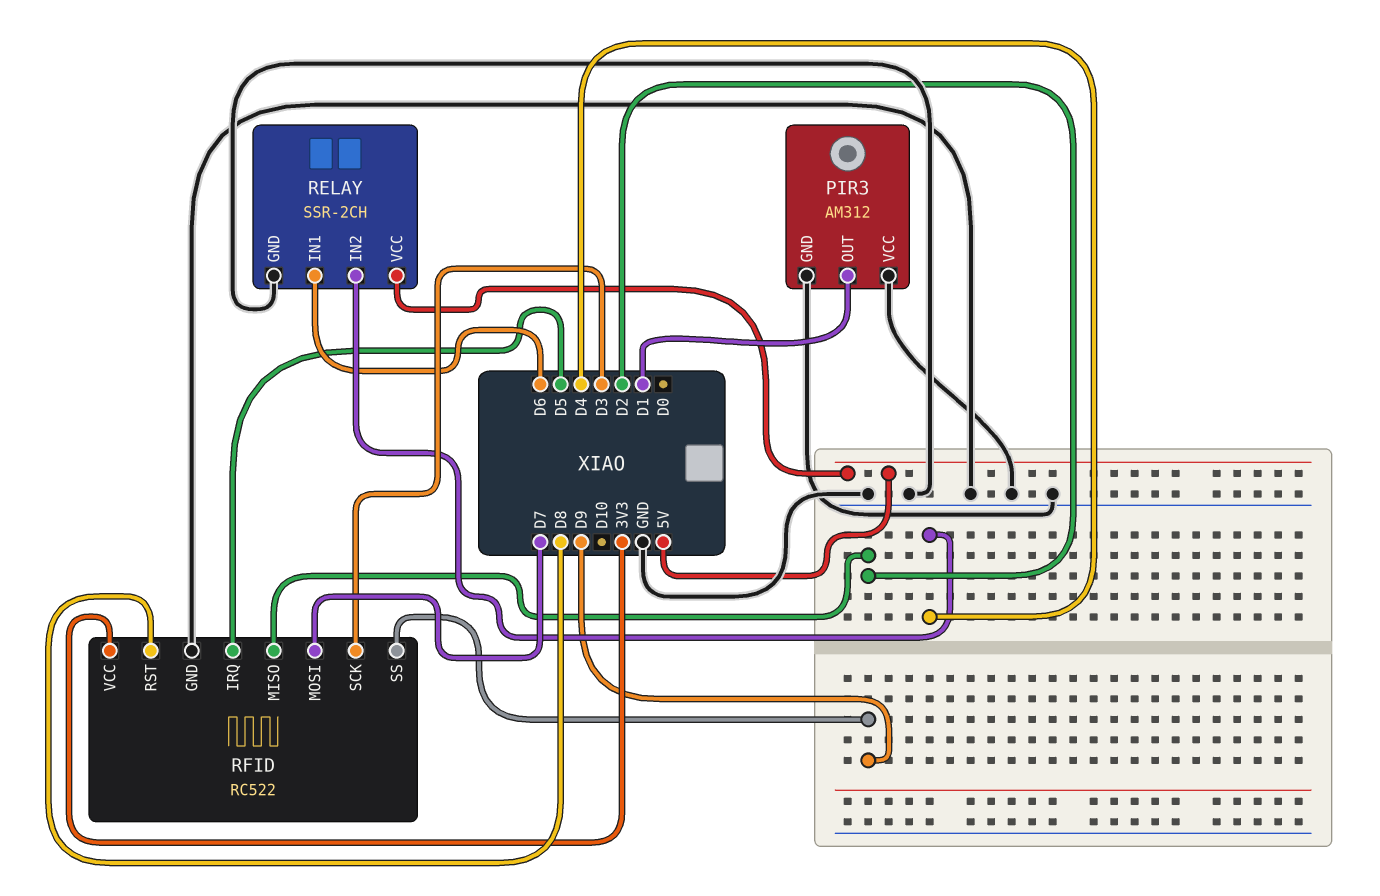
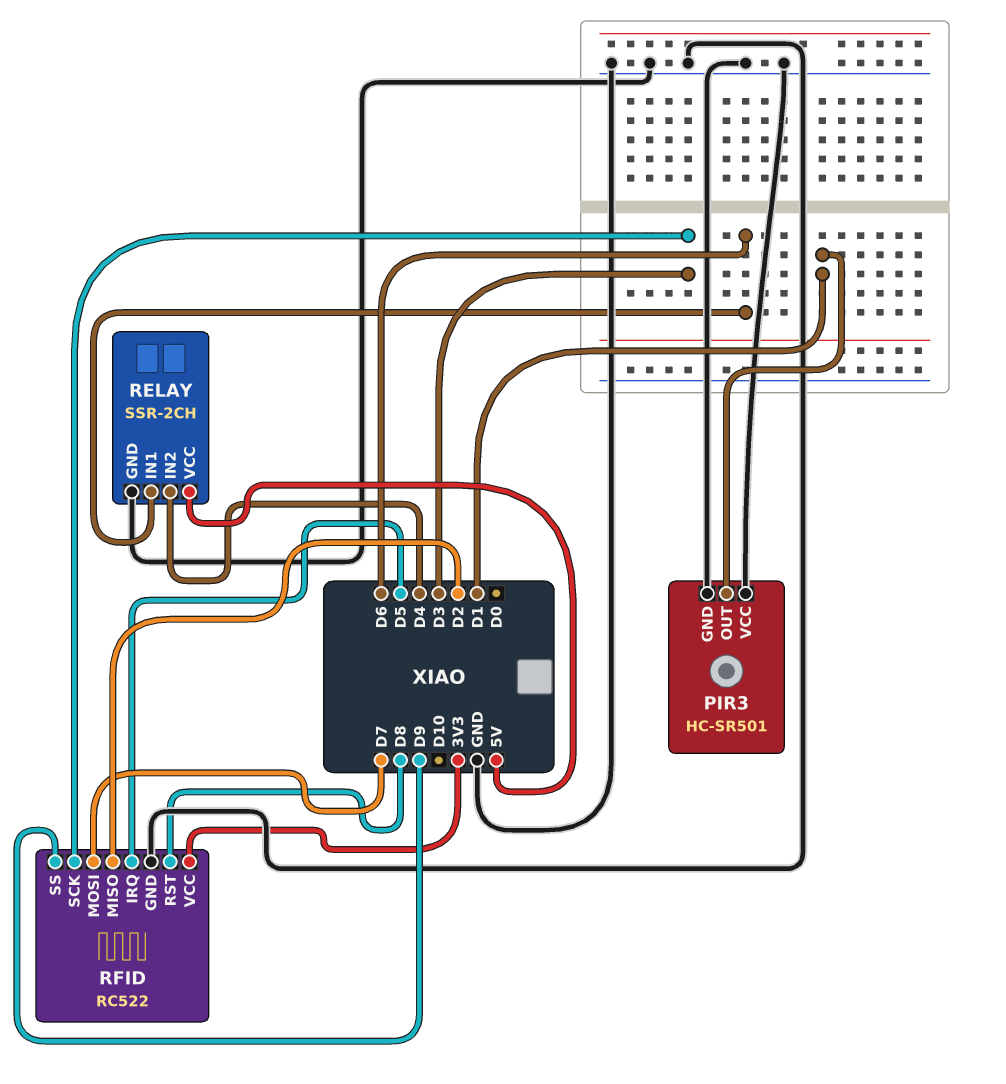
PIR3: AM312 -> HC-SR501

